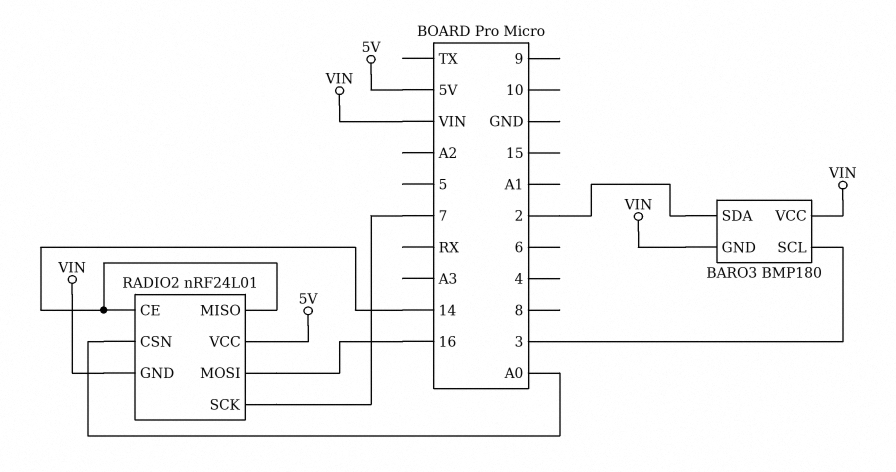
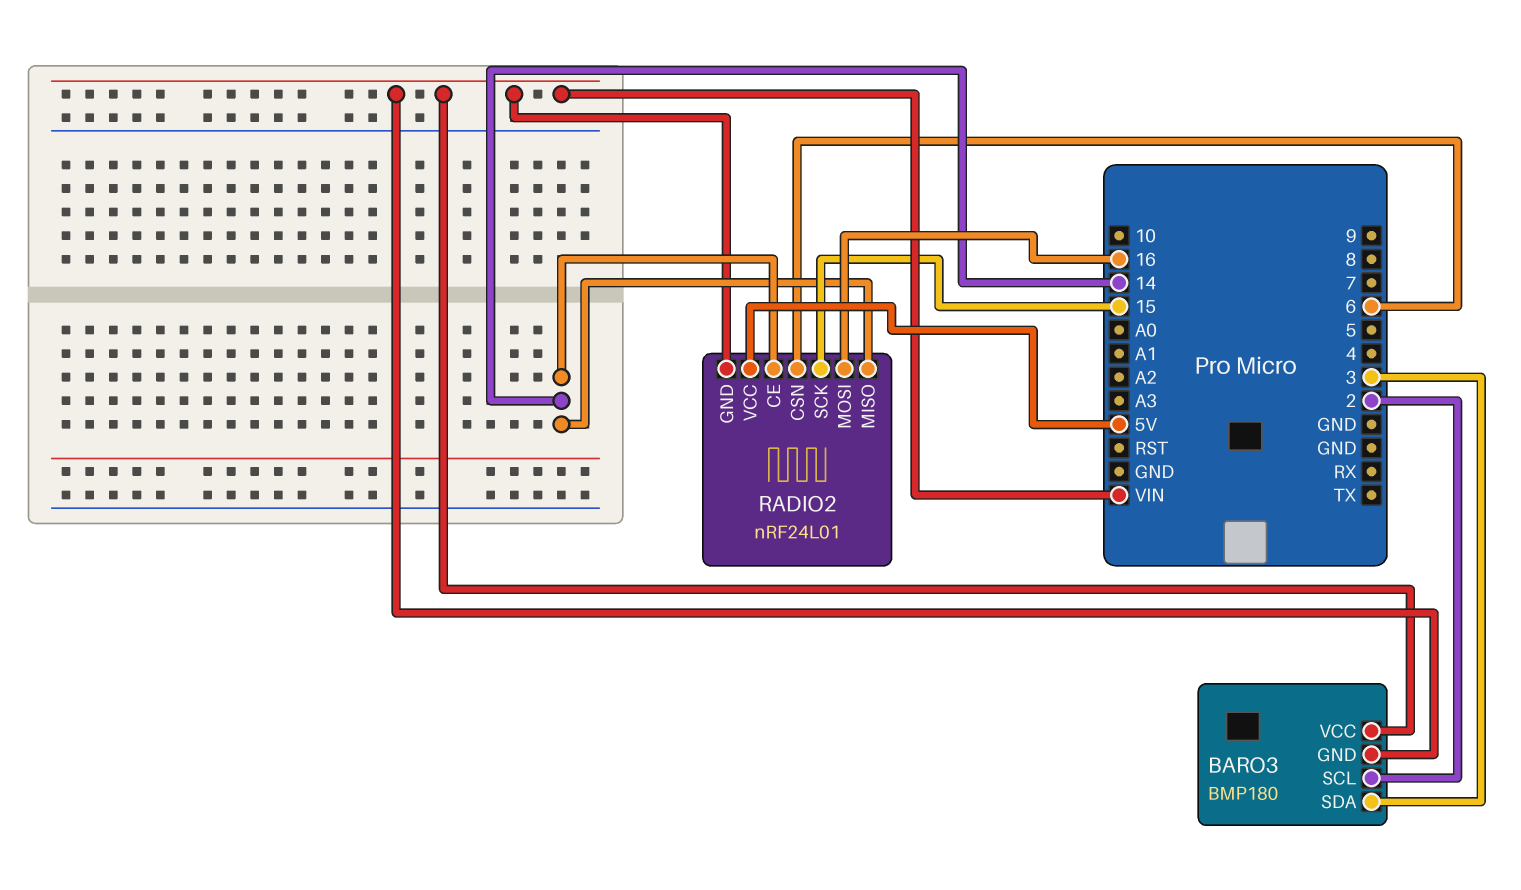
BARO3 pin SCL: 3 -> 2
BARO3 pin SDA: 2 -> 3
RADIO2 pin CSN: A0 -> 6
RADIO2 pin SCK: 7 -> 15

